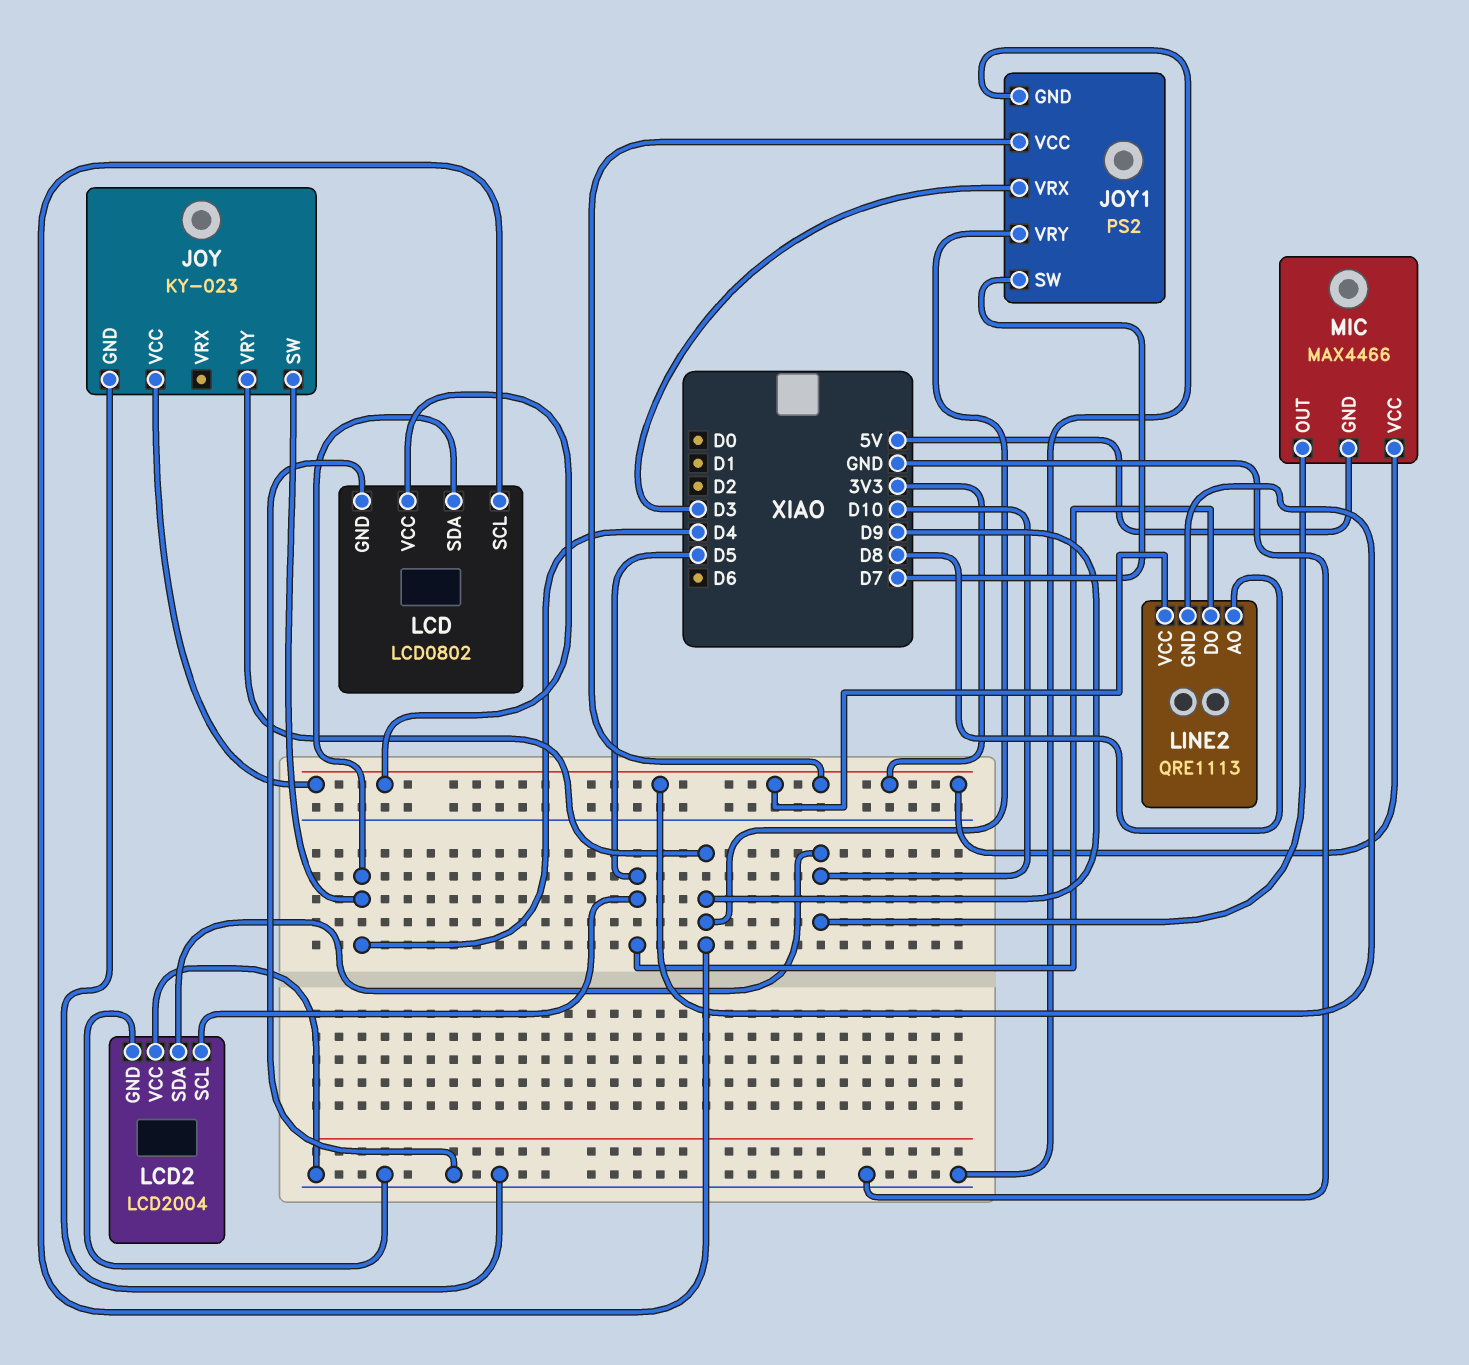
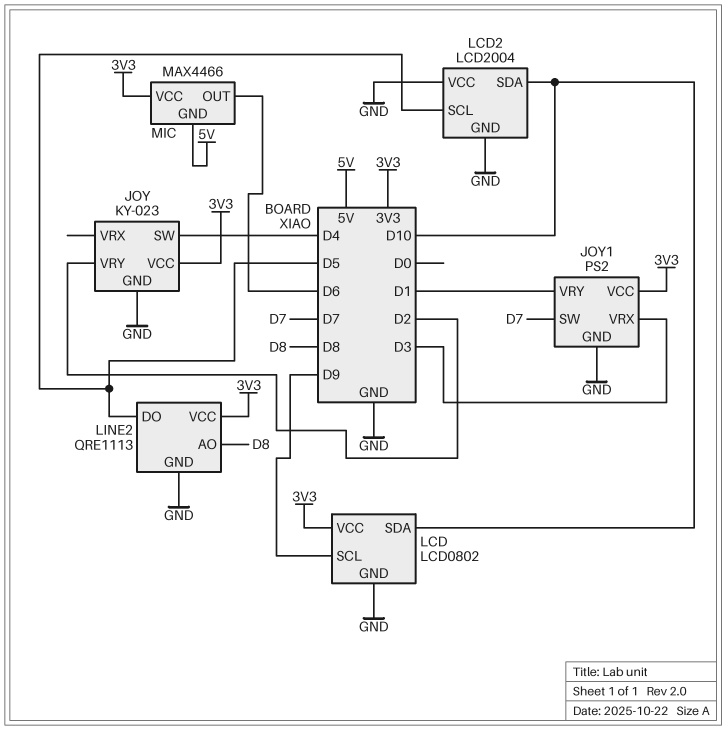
JOY pin VRY: D9 -> D2
JOY1 pin VRY: D9 -> D1
LCD pin SDA: D4 -> D10
LINE2 pin GND: 3V3 -> GND
MIC pin OUT: D10 -> D6

